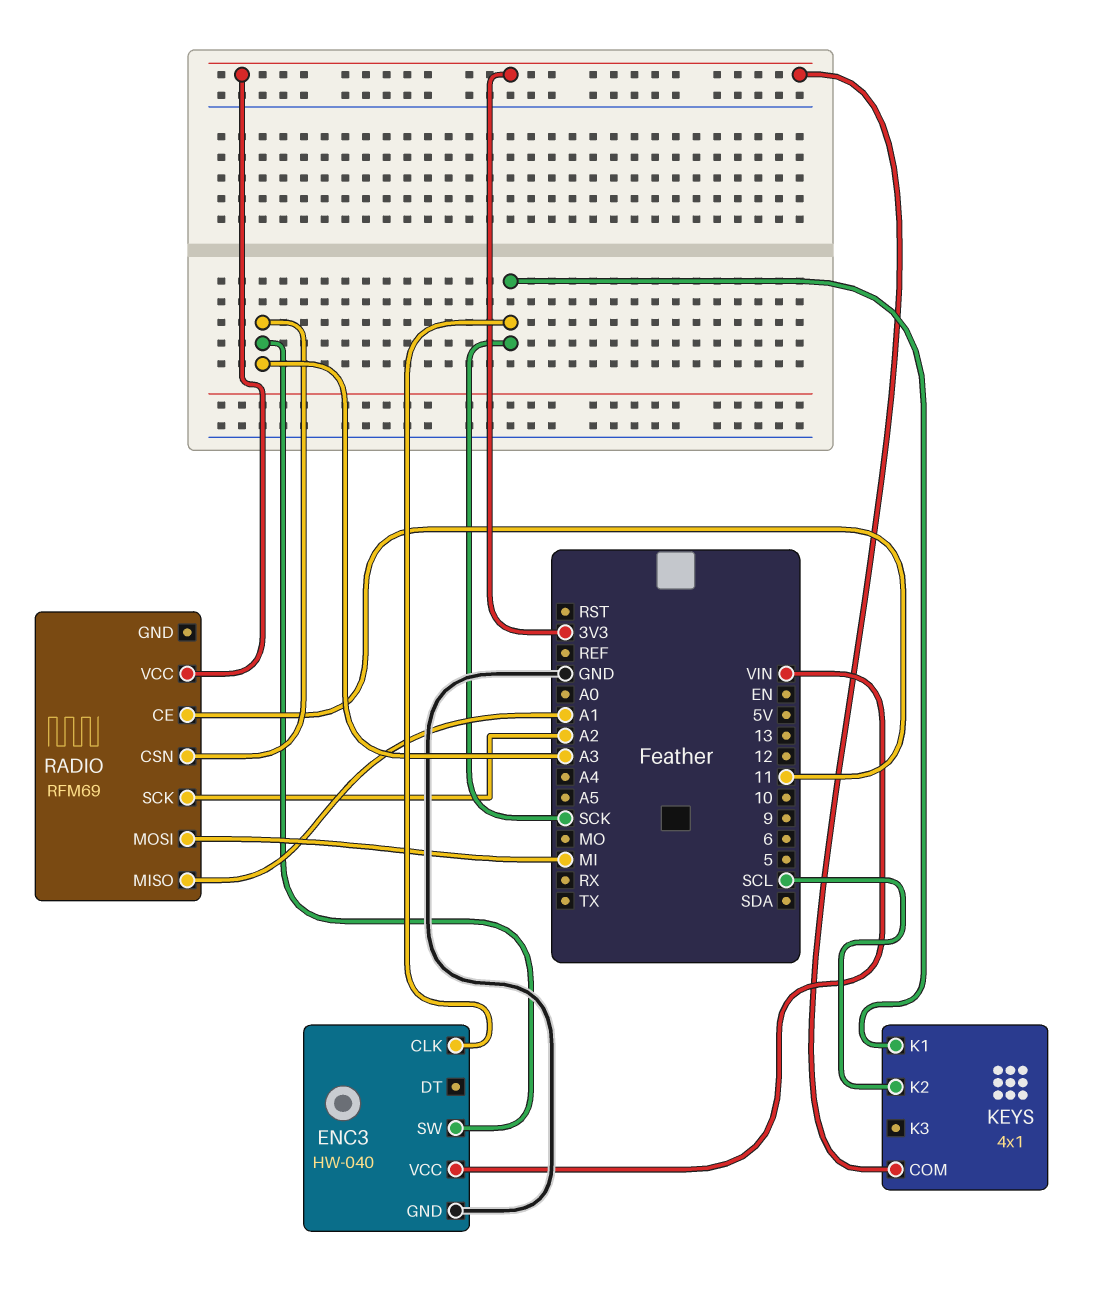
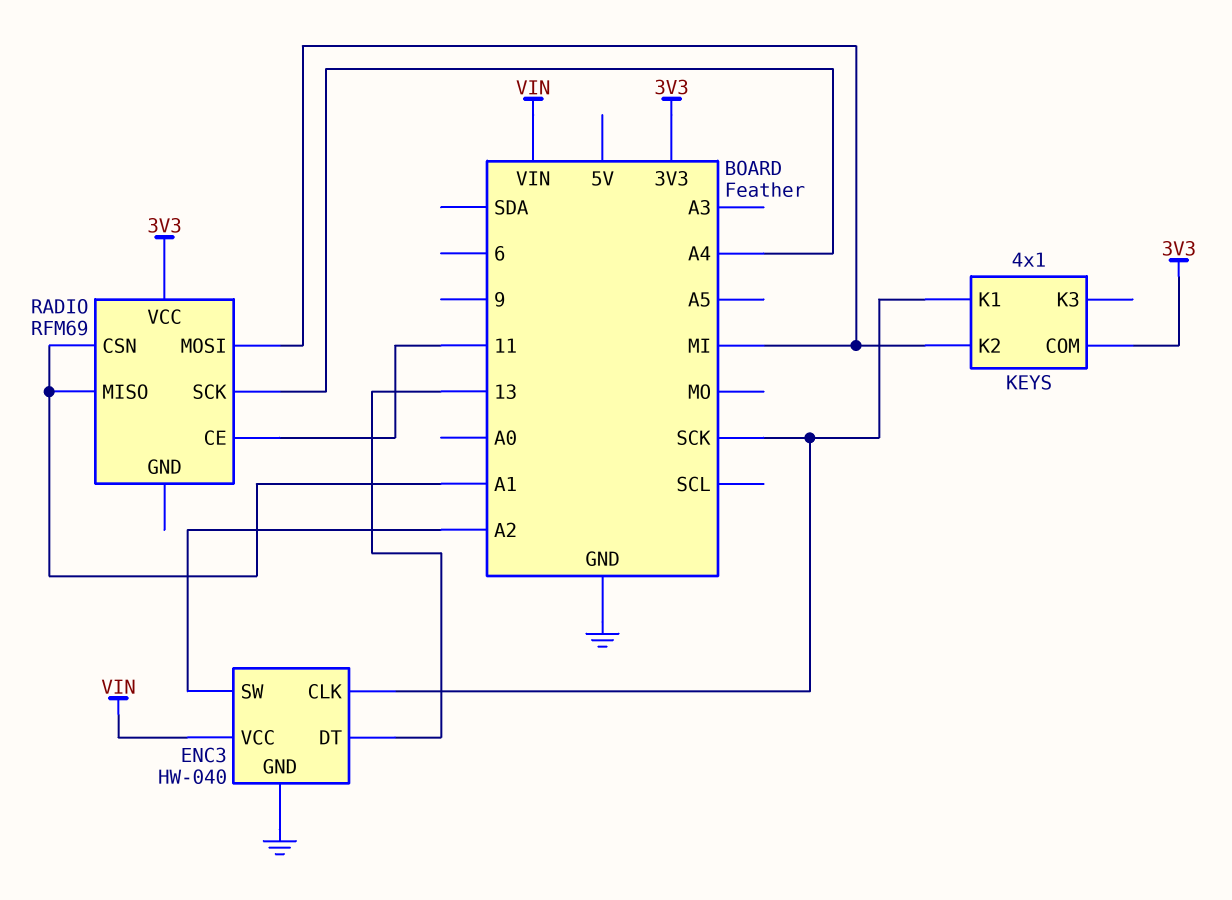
ENC3 pin DT: none -> 13
ENC3 pin SW: A3 -> A2
KEYS pin K2: SCL -> MI
RADIO pin CSN: A3 -> A1
RADIO pin SCK: A2 -> A4

